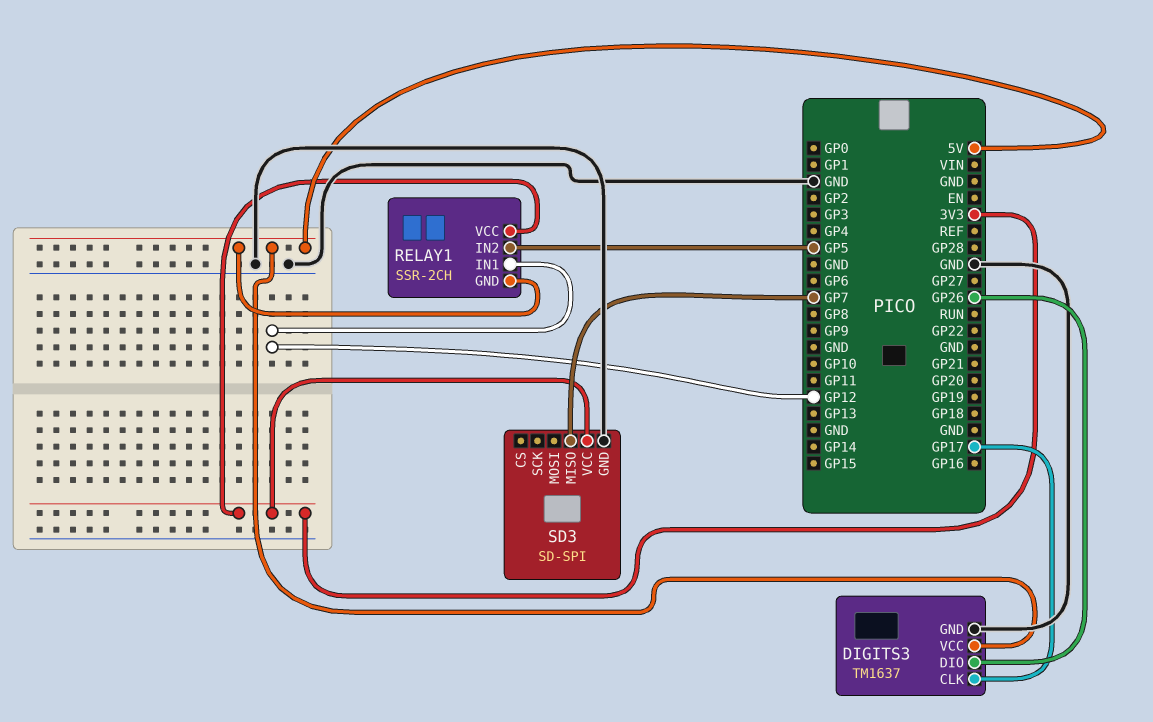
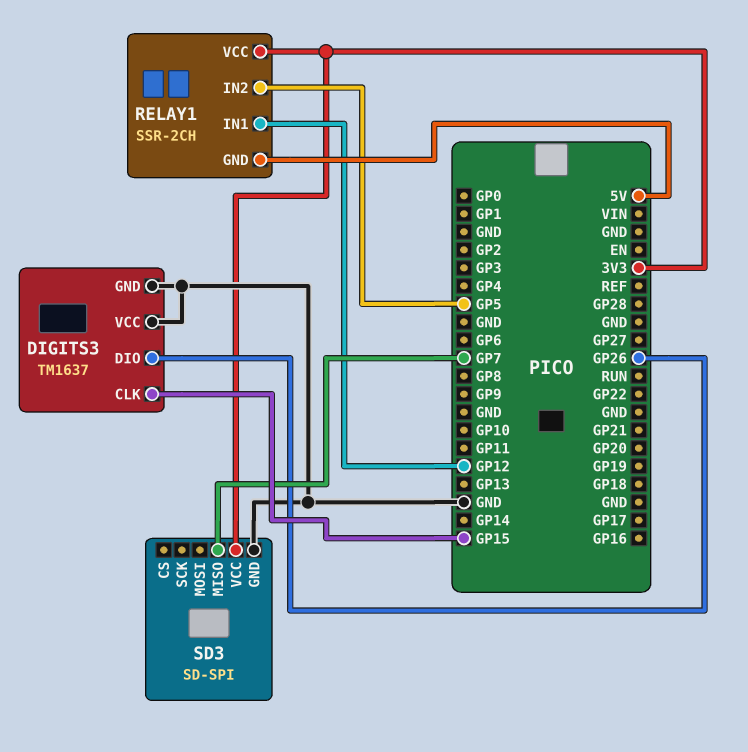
DIGITS3 pin CLK: GP17 -> GP15
DIGITS3 pin VCC: 5V -> GND

